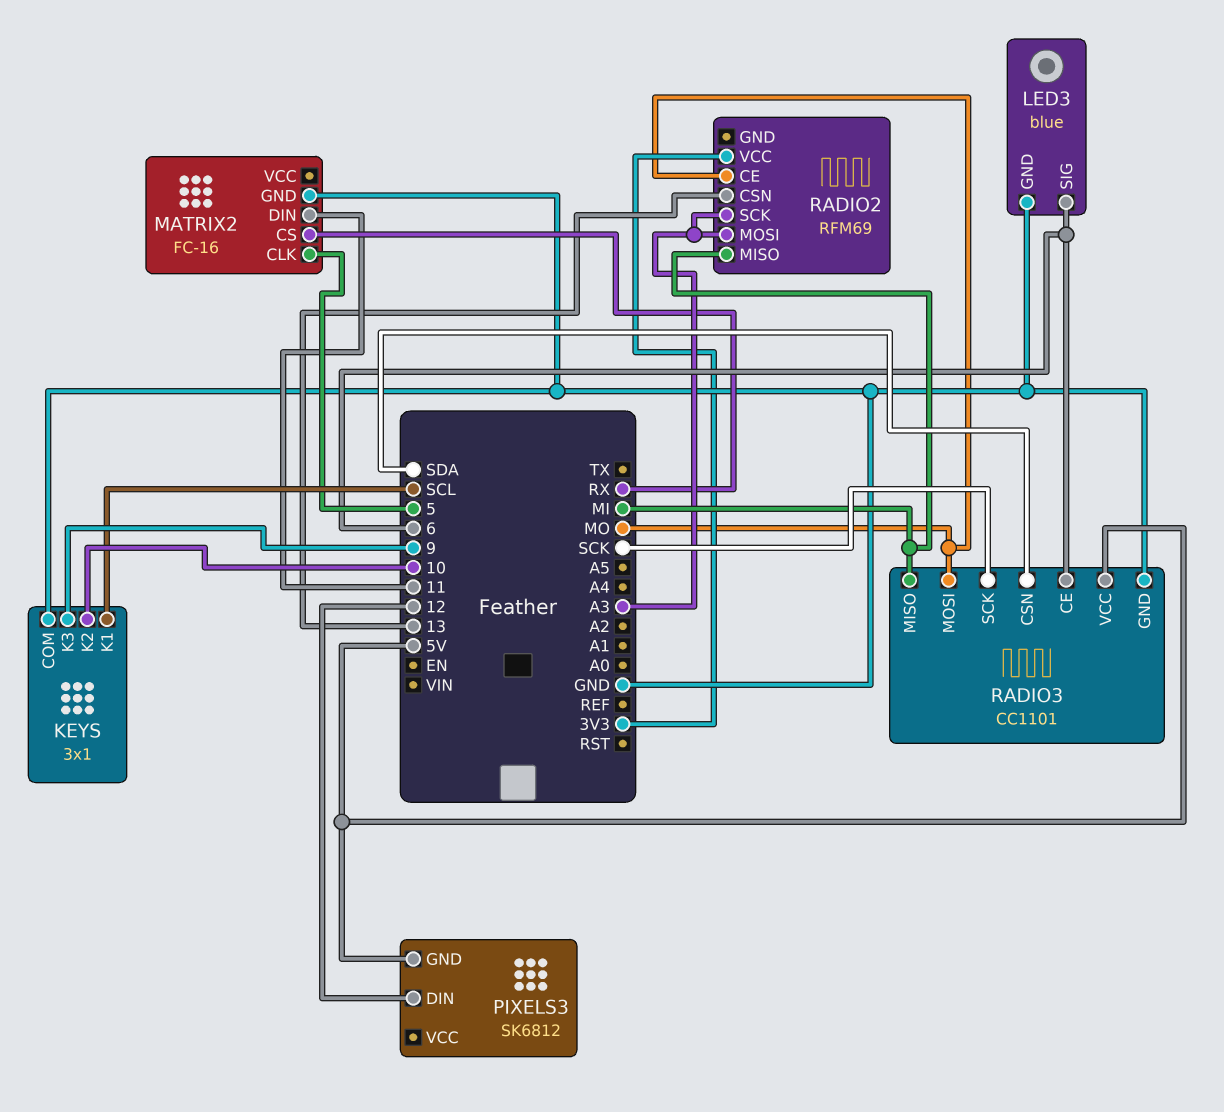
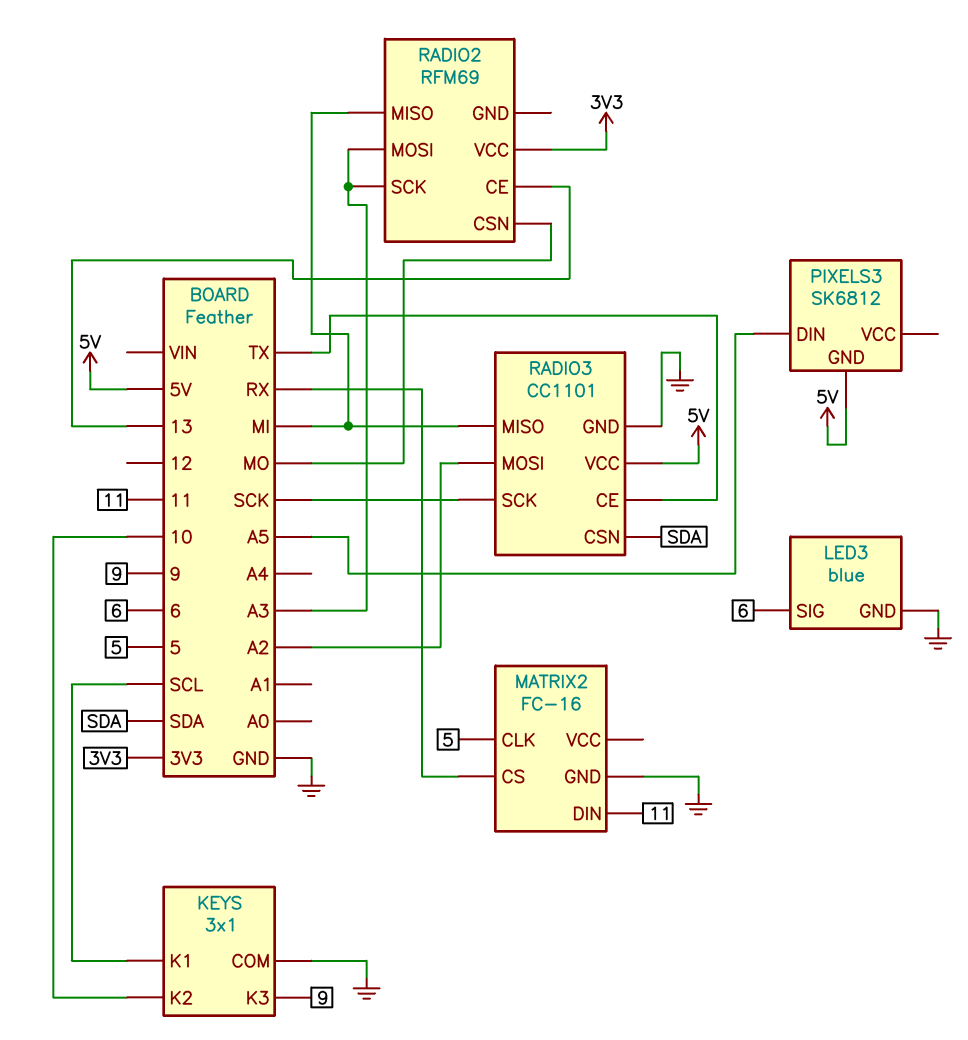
PIXELS3 pin DIN: 12 -> A5
RADIO2 pin CE: MO -> 13
RADIO2 pin CSN: 13 -> MO
RADIO3 pin CE: 6 -> TX
RADIO3 pin MOSI: MO -> A2

